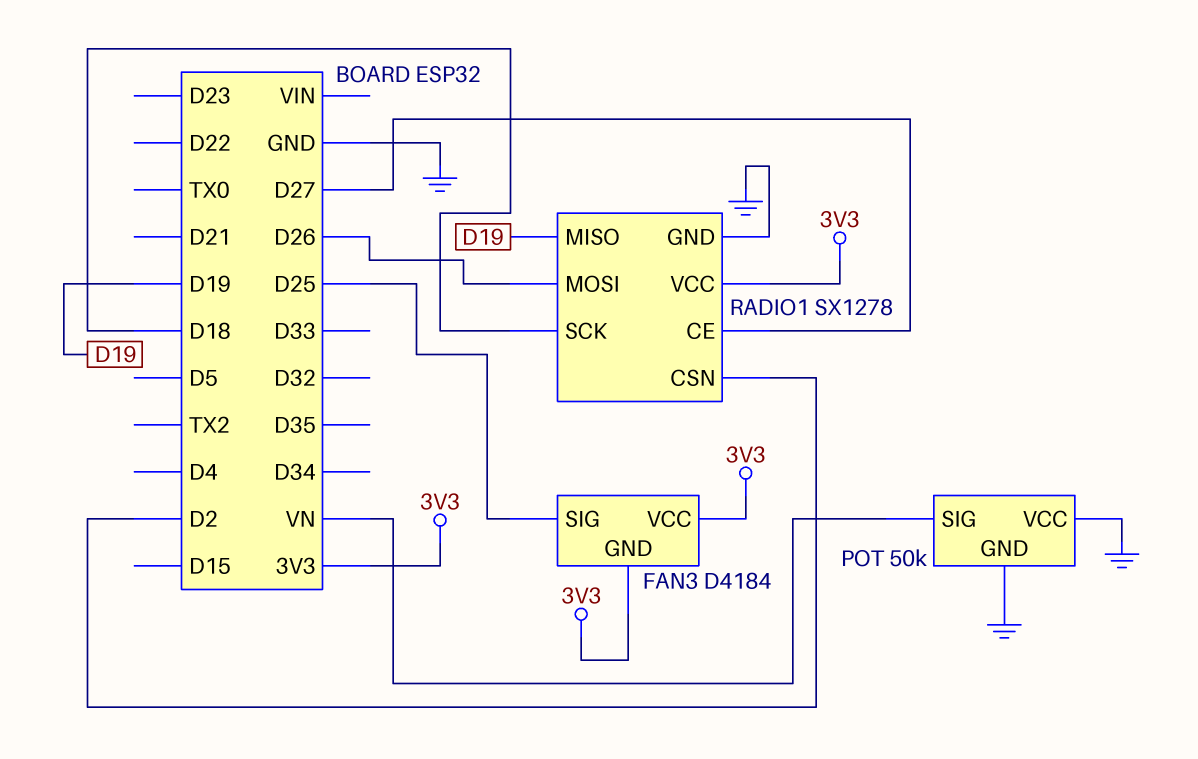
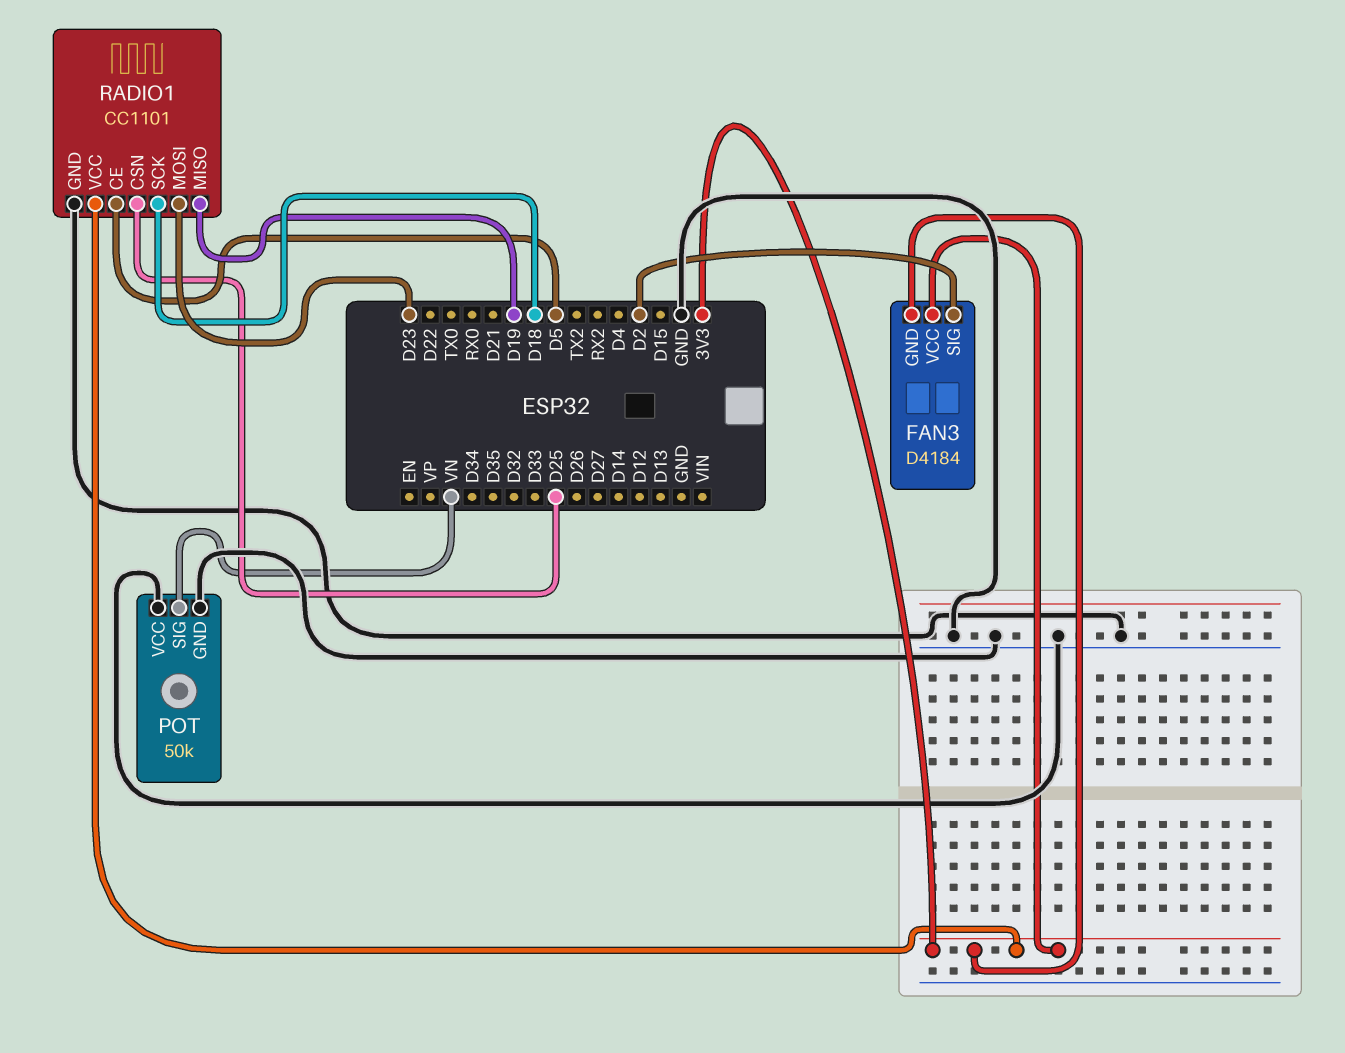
FAN3 pin SIG: D25 -> D2
RADIO1: SX1278 -> CC1101
RADIO1 pin CE: D27 -> D5
RADIO1 pin CSN: D2 -> D25
RADIO1 pin MOSI: D26 -> D23

